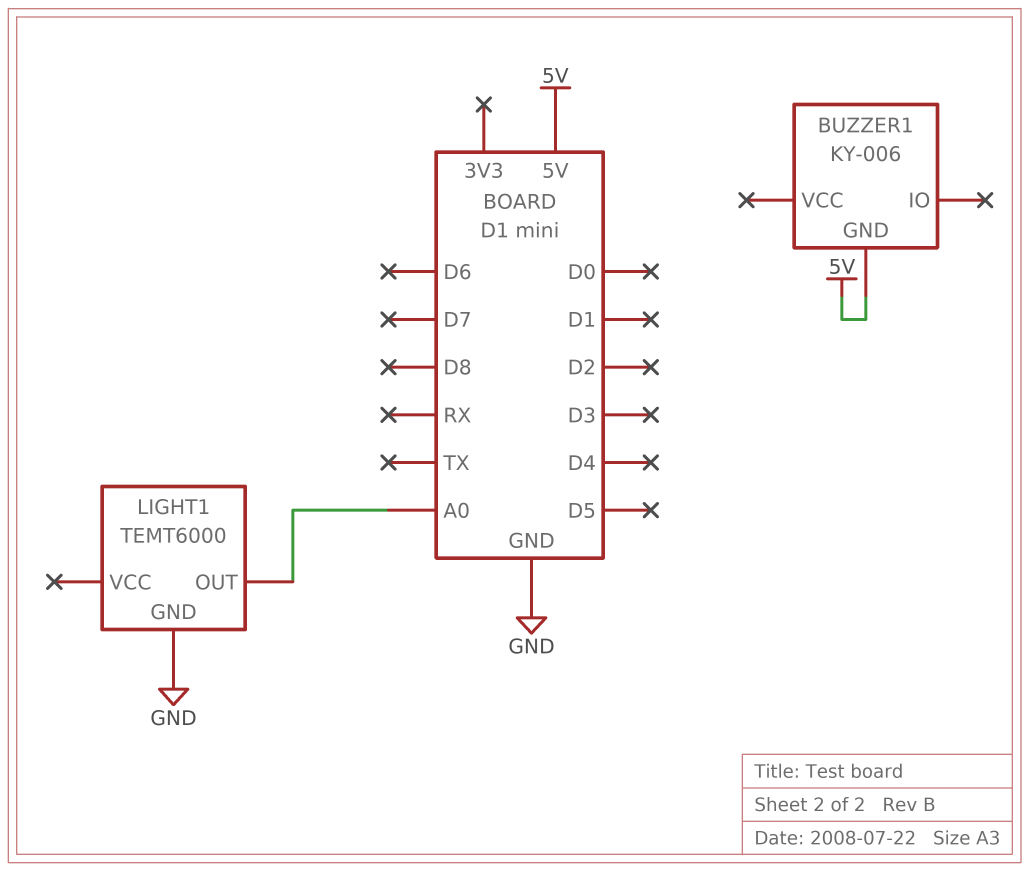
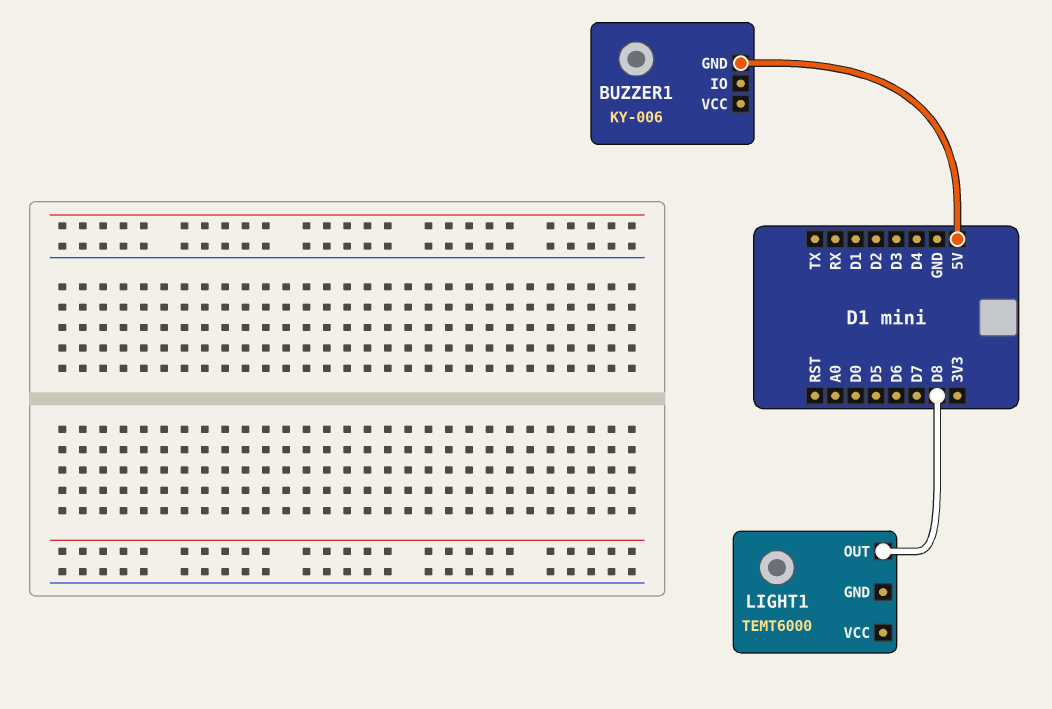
LIGHT1 pin GND: GND -> none
LIGHT1 pin OUT: A0 -> D8

